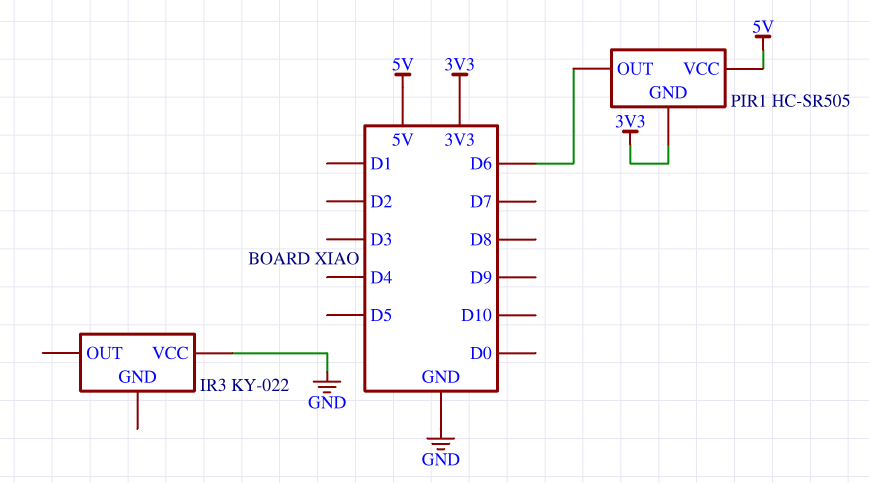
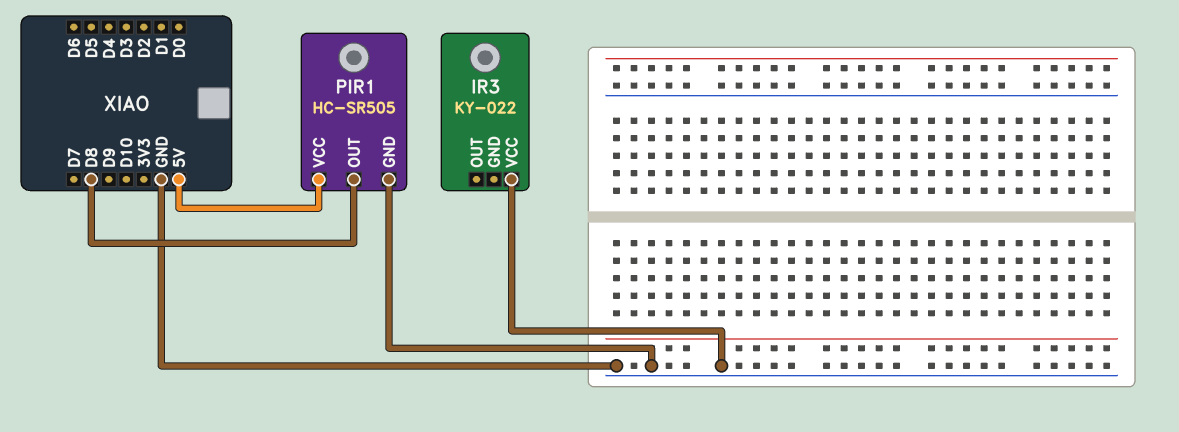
PIR1 pin GND: 3V3 -> GND
PIR1 pin OUT: D6 -> D8

